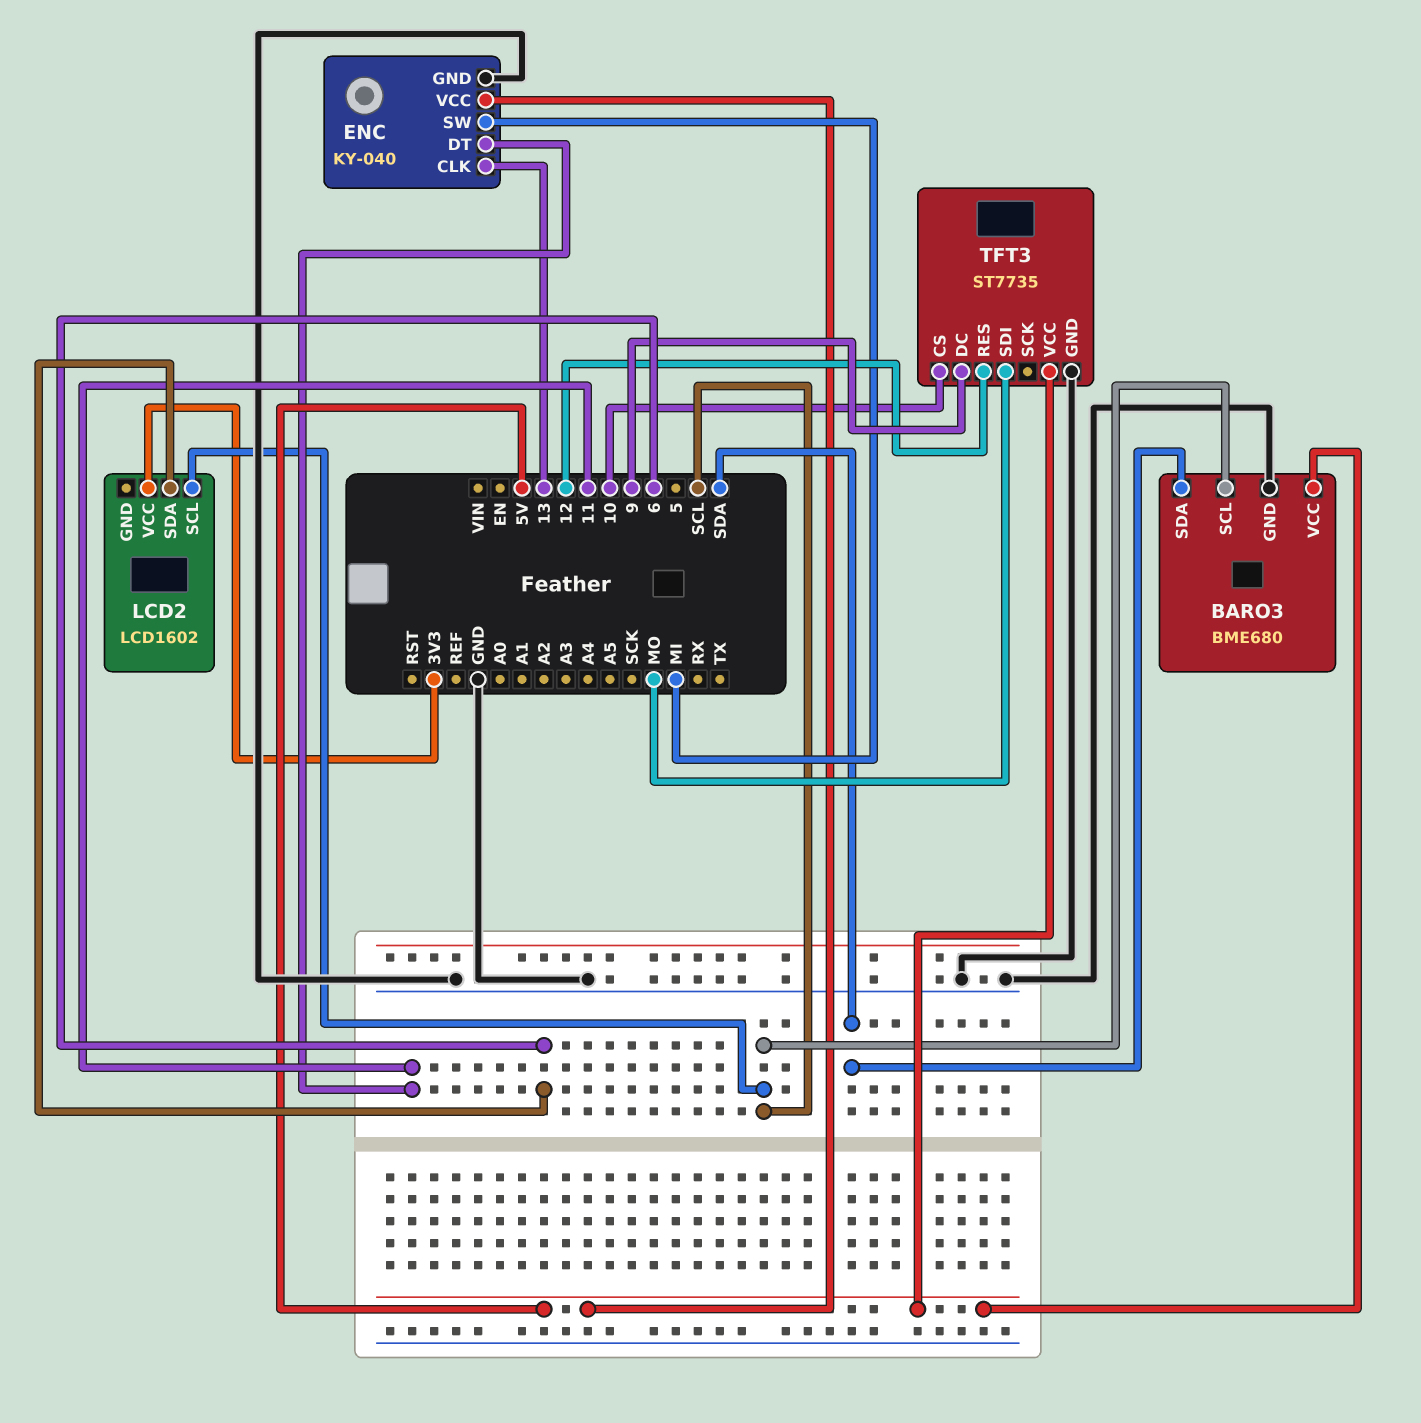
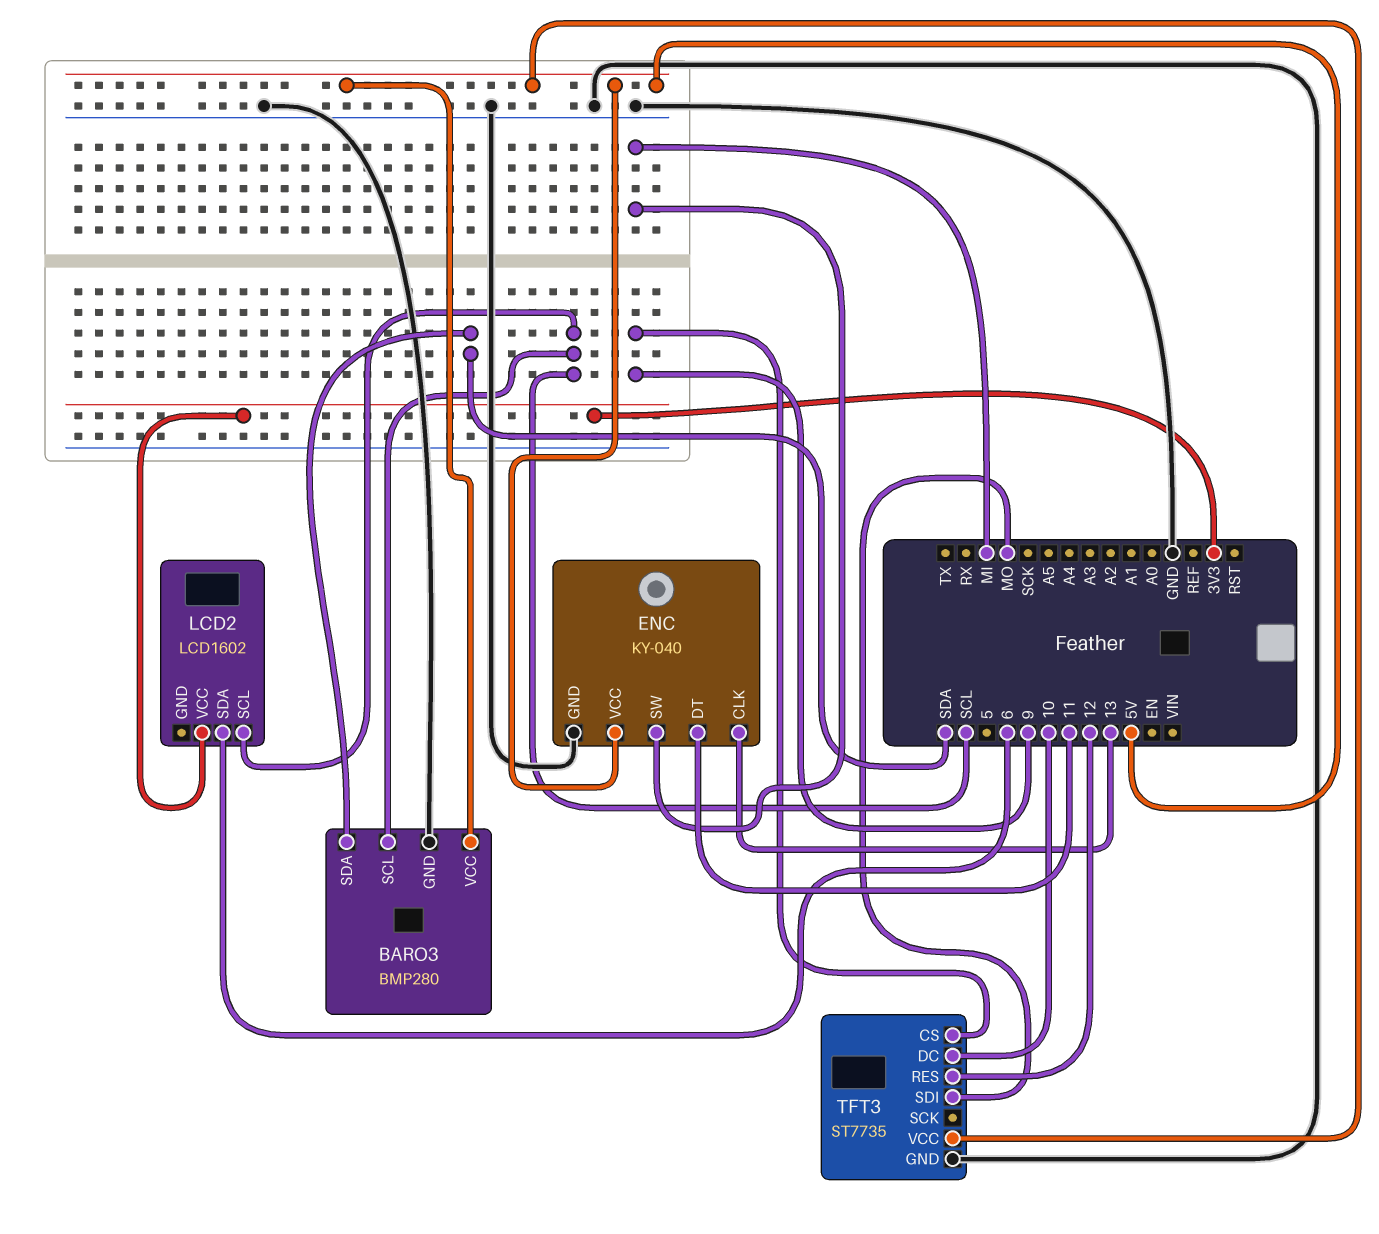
BARO3: BME680 -> BMP280
TFT3 pin CS: 10 -> 9
TFT3 pin DC: 9 -> 10

